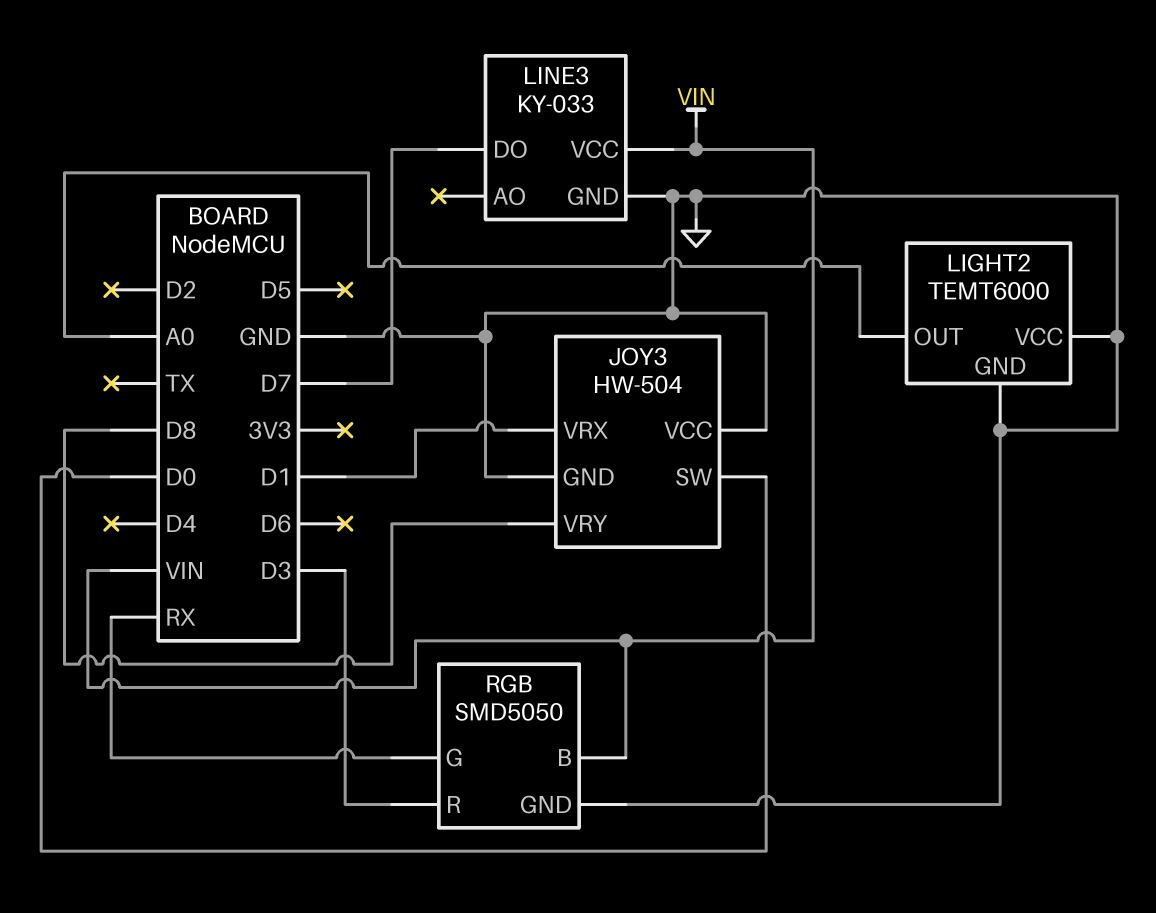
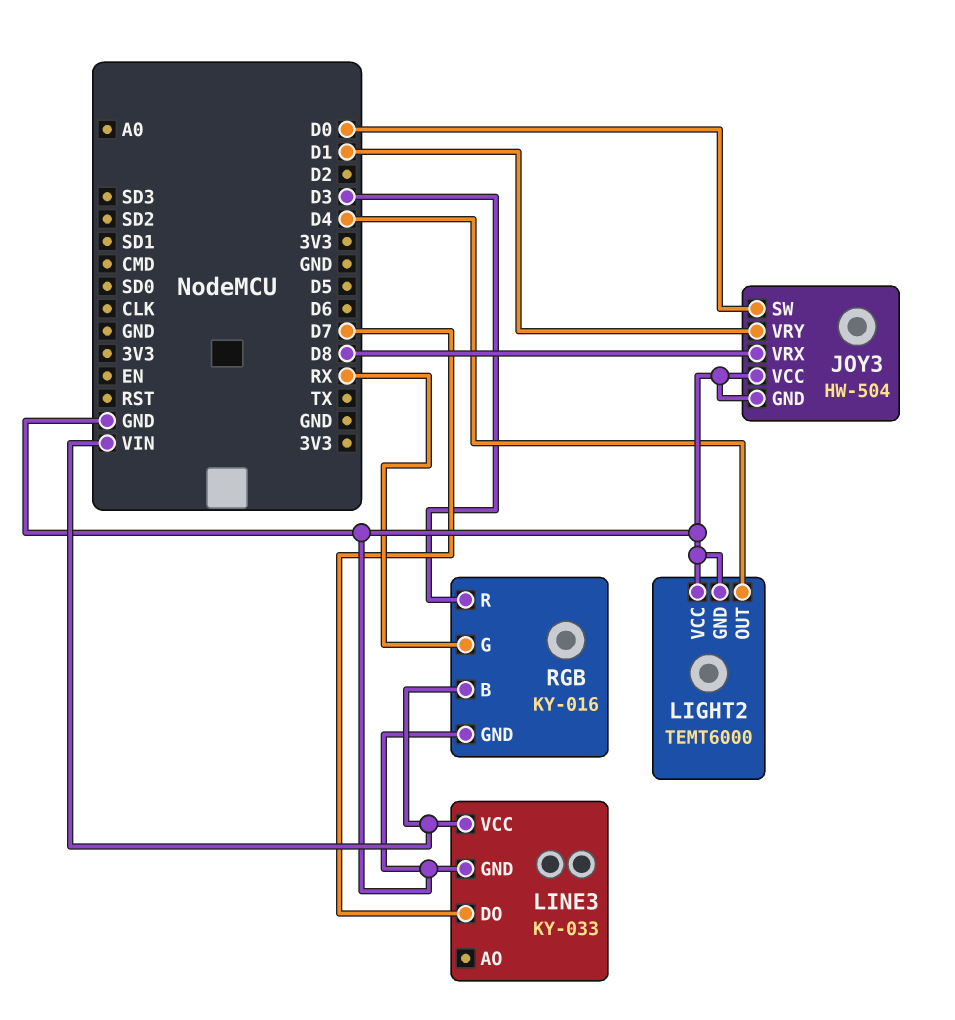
JOY3 pin VRX: D1 -> D8
JOY3 pin VRY: D8 -> D1
LIGHT2 pin OUT: A0 -> D4
RGB: SMD5050 -> KY-016

